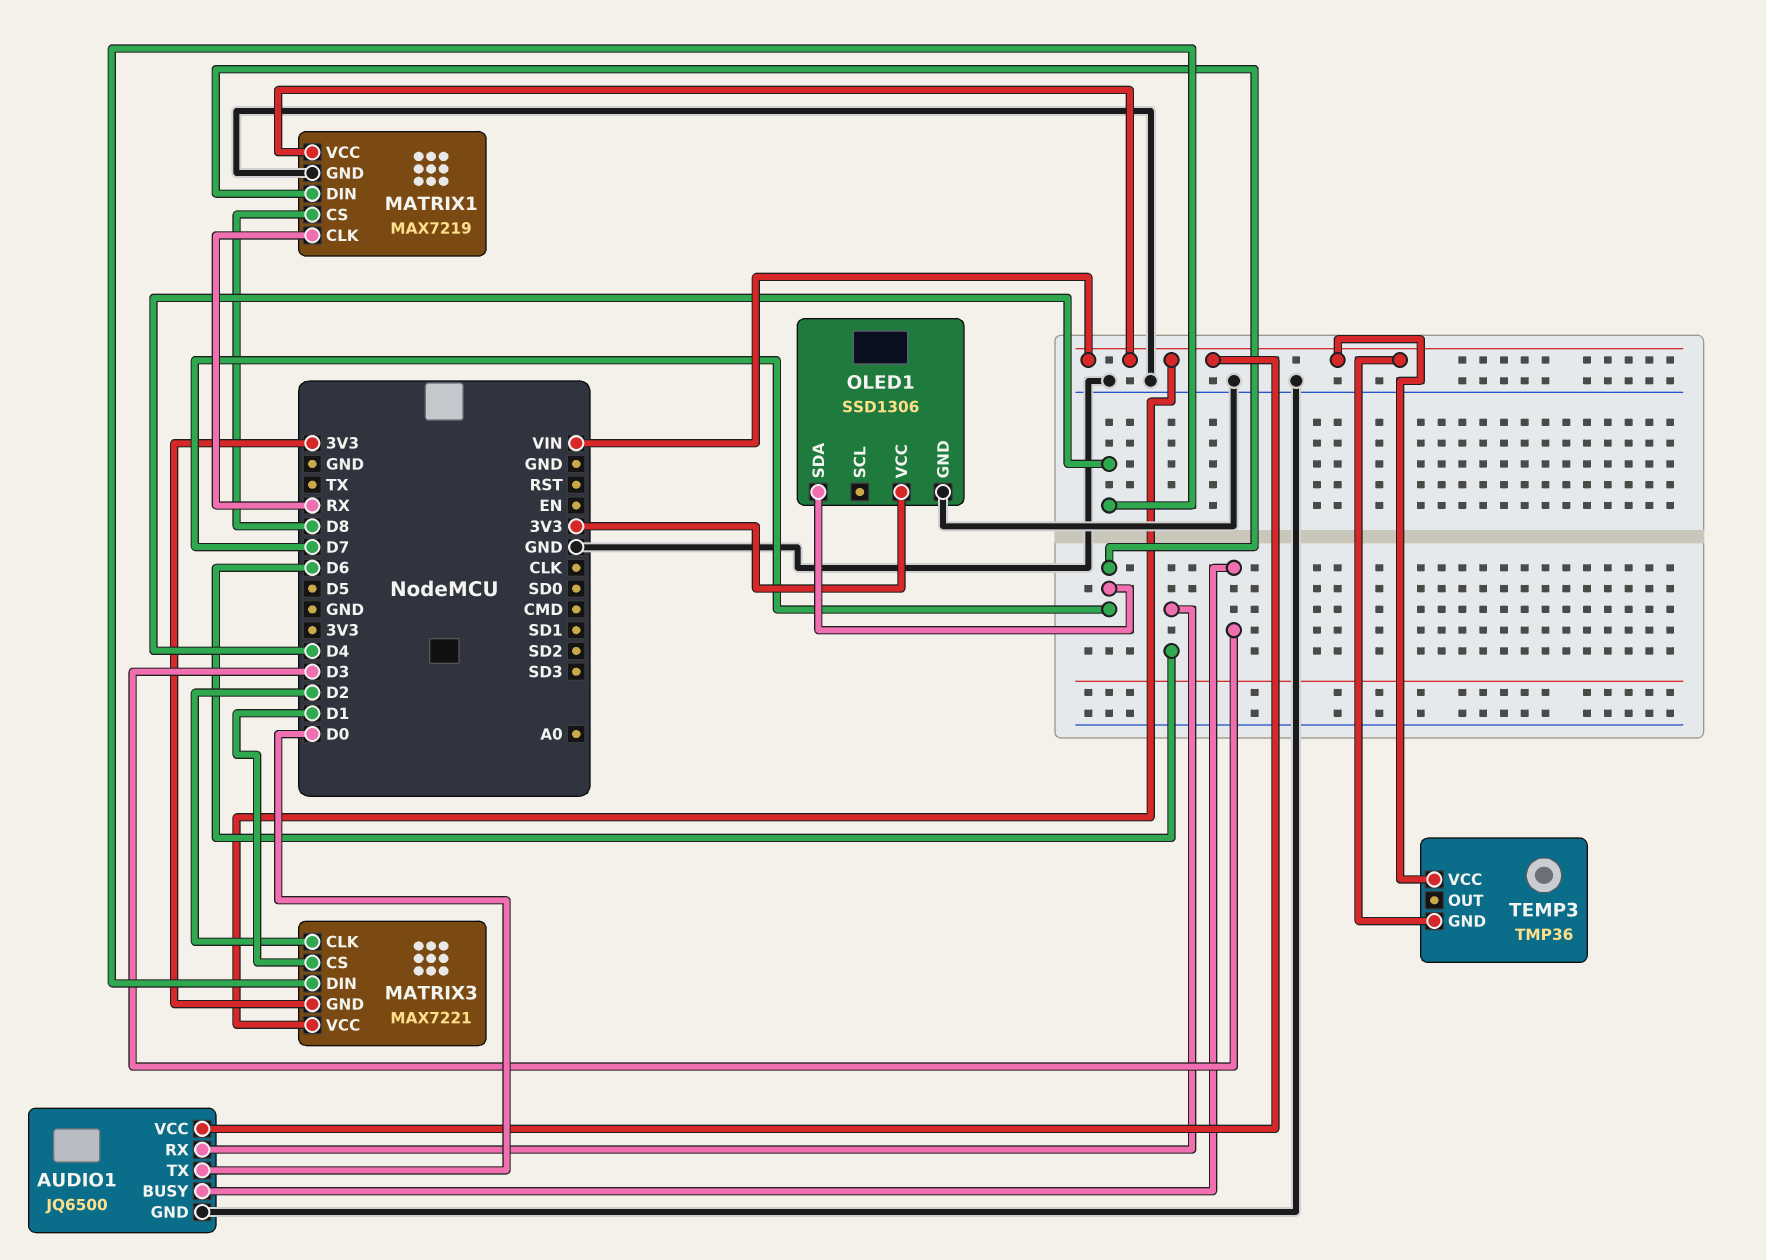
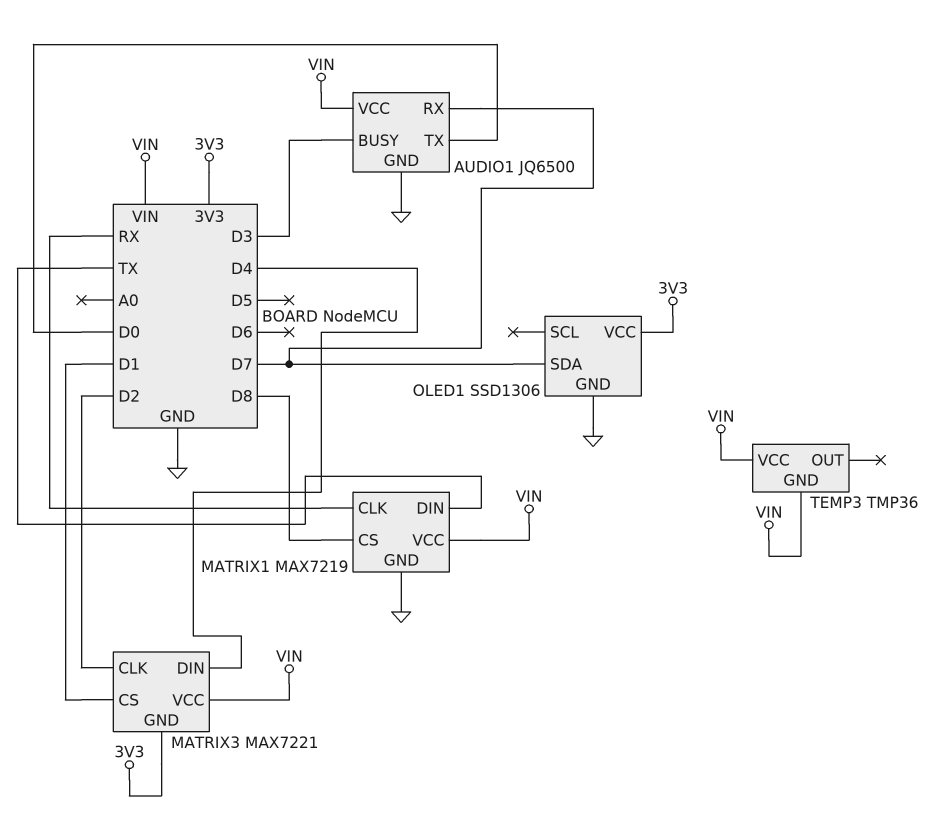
AUDIO1 pin RX: D6 -> D7
MATRIX1 pin DIN: D7 -> TX

